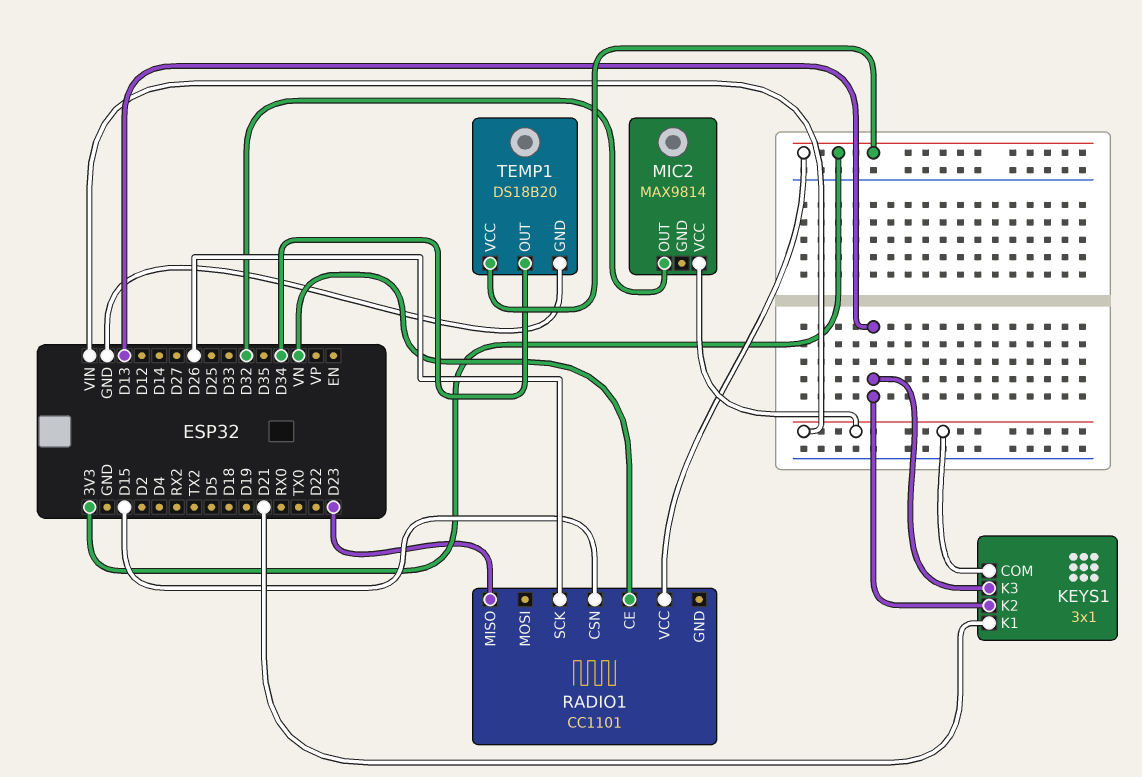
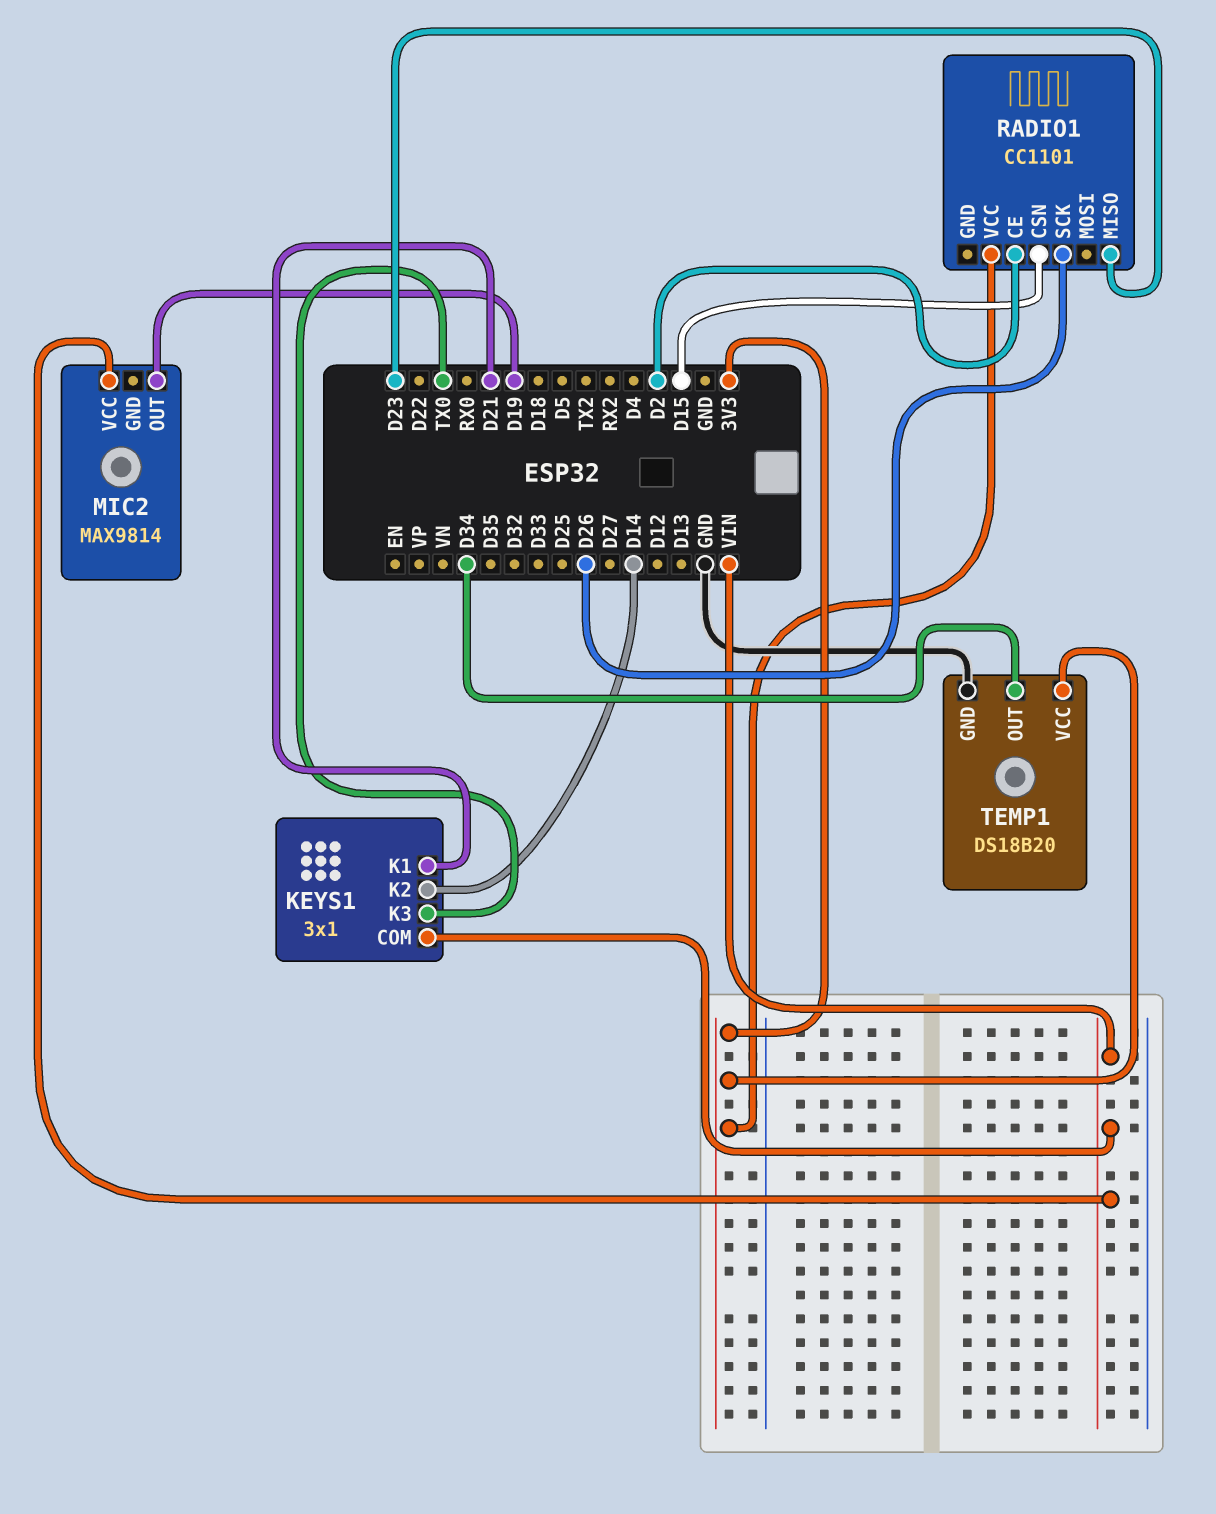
KEYS1 pin K2: D13 -> D14
KEYS1 pin K3: D13 -> TX0
MIC2 pin OUT: D32 -> D19
RADIO1 pin CE: VN -> D2

